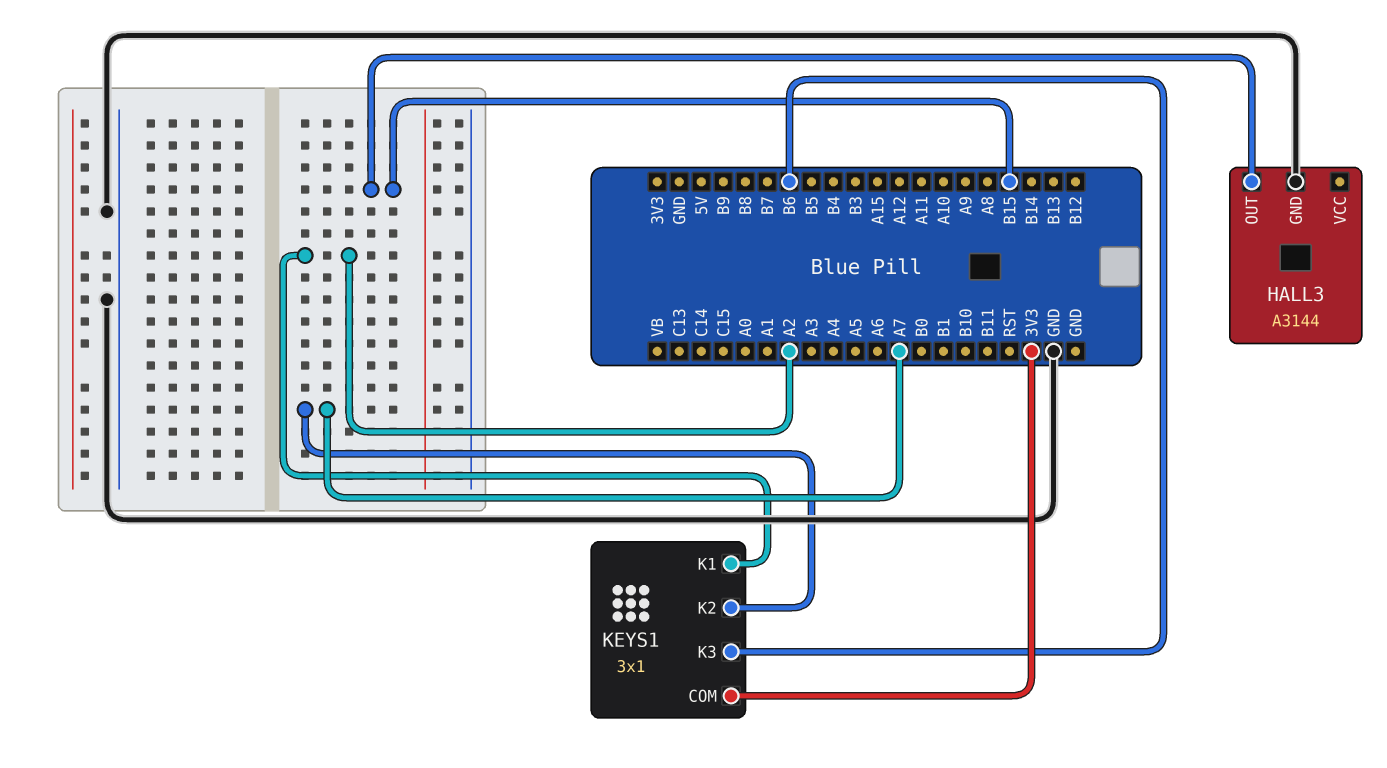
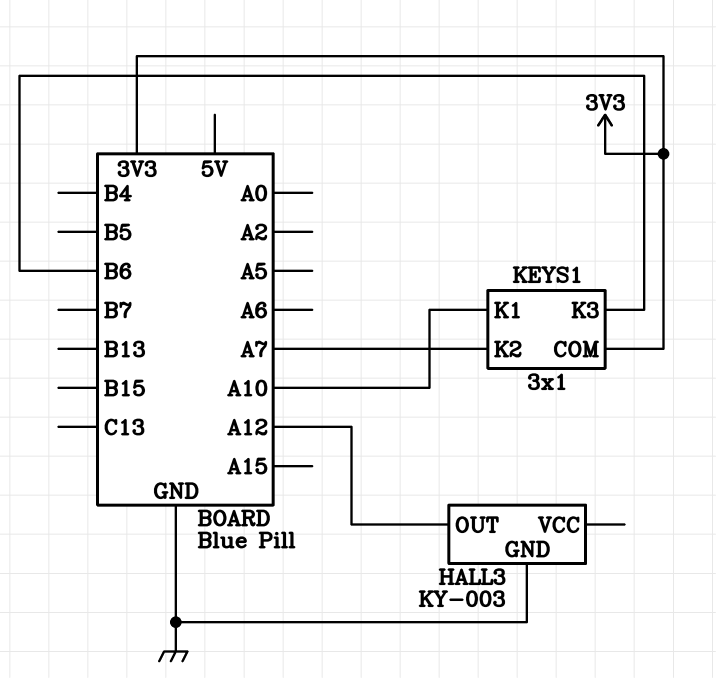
HALL3: A3144 -> KY-003
HALL3 pin OUT: B15 -> A12
KEYS1 pin K1: A2 -> A10

